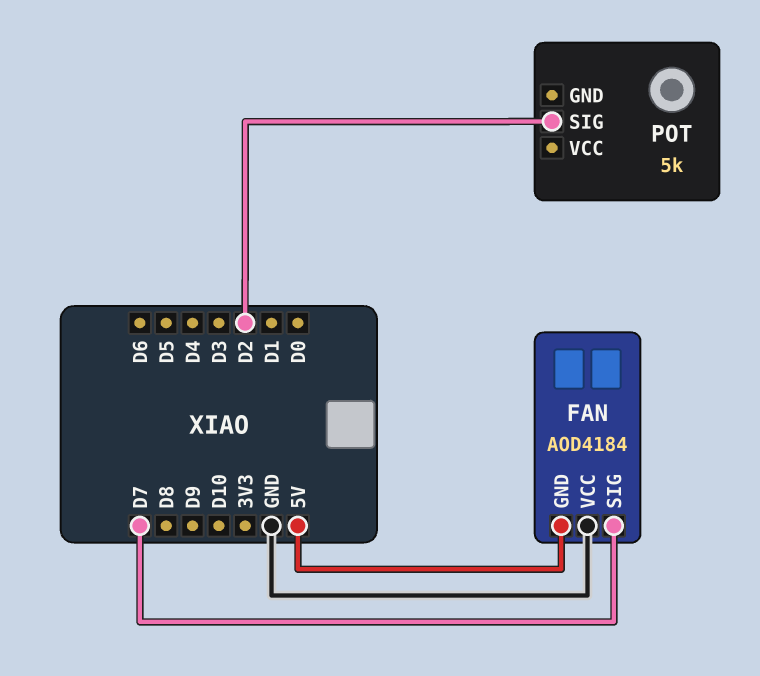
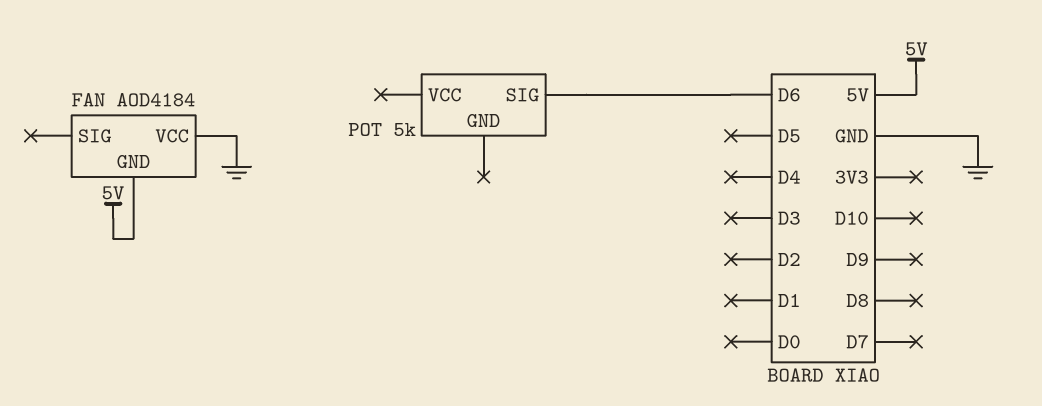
FAN pin SIG: D7 -> none
POT pin SIG: D2 -> D6

